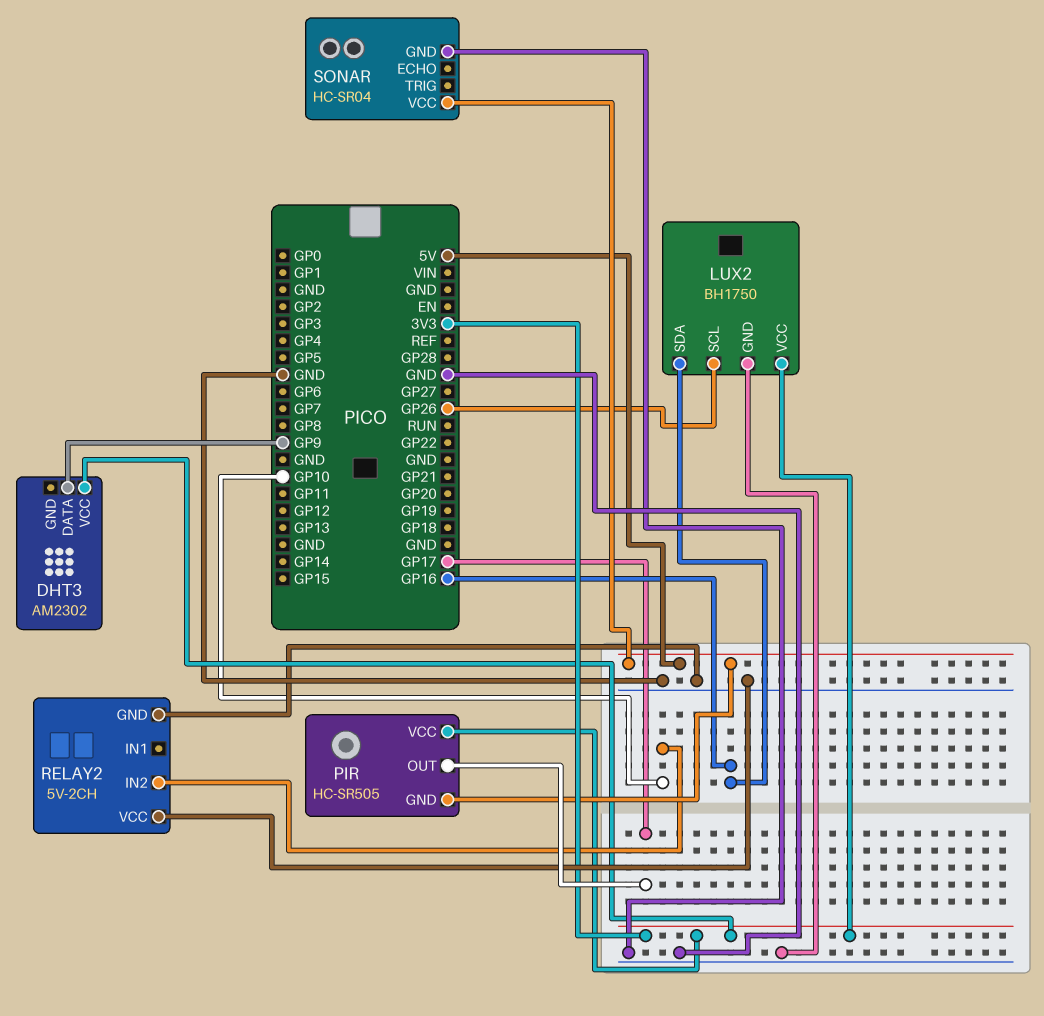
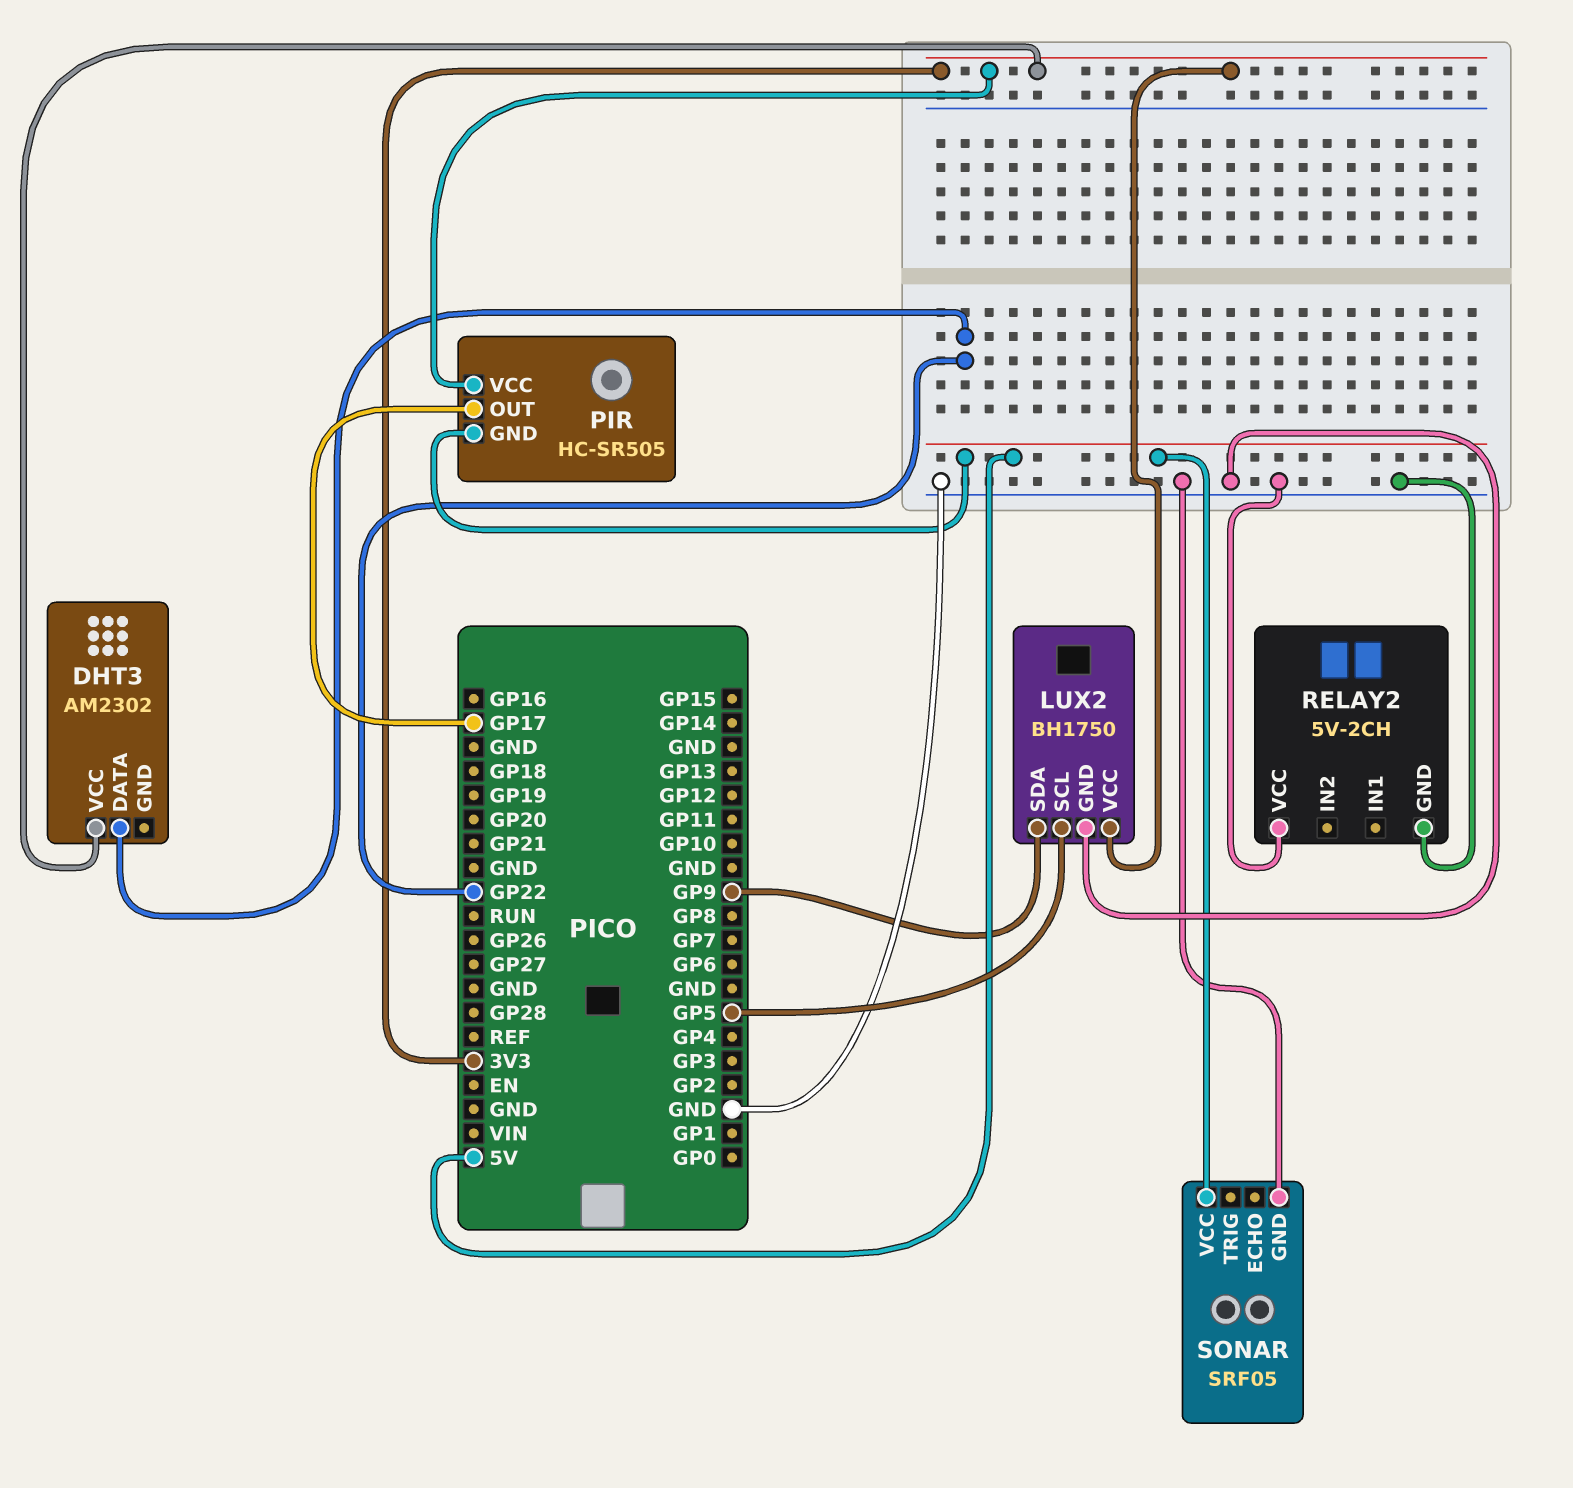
DHT3 pin DATA: GP9 -> GP22
LUX2 pin SCL: GP26 -> GP5
LUX2 pin SDA: GP16 -> GP9
RELAY2 pin IN2: GP10 -> none
SONAR: HC-SR04 -> SRF05

